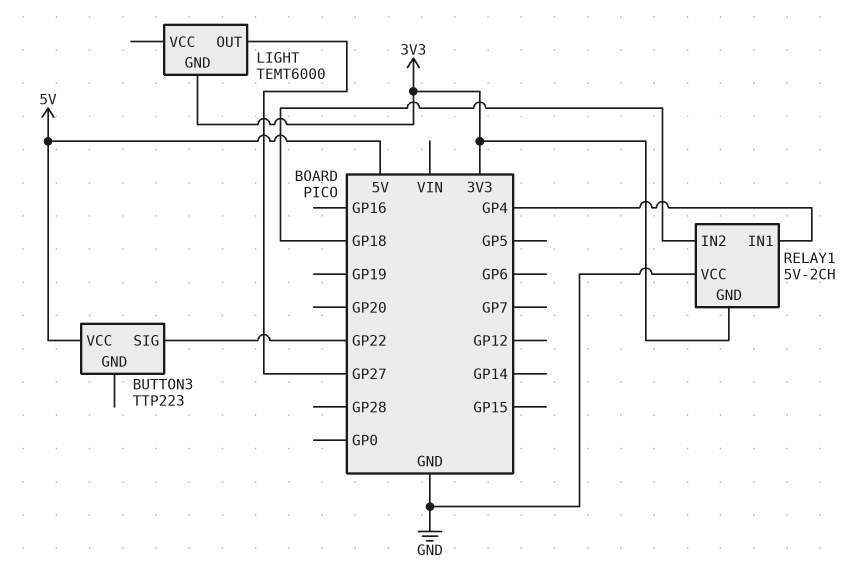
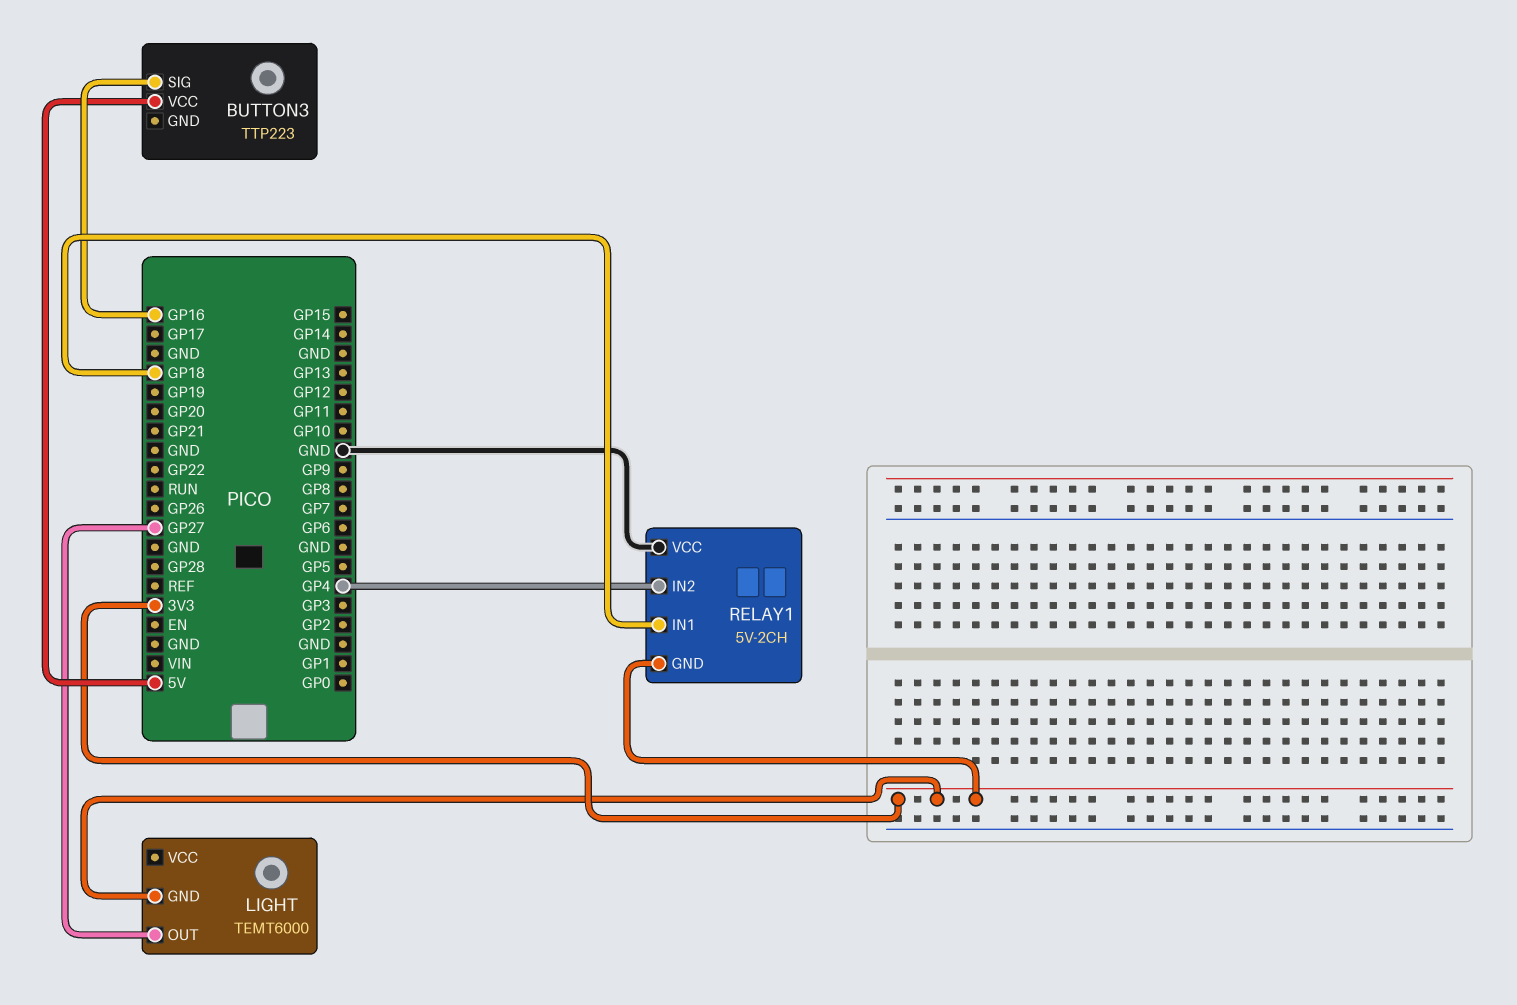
BUTTON3 pin SIG: GP22 -> GP16
RELAY1 pin IN1: GP4 -> GP18
RELAY1 pin IN2: GP18 -> GP4

